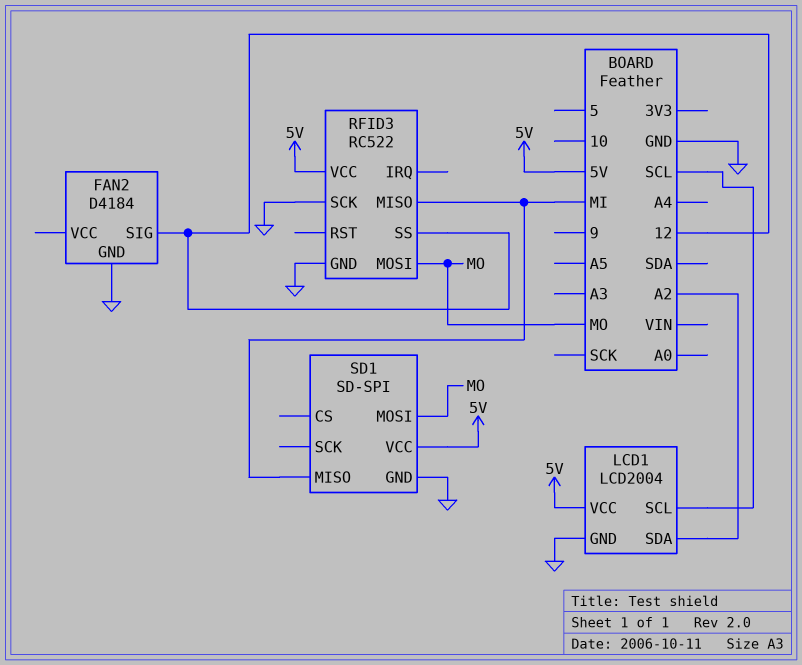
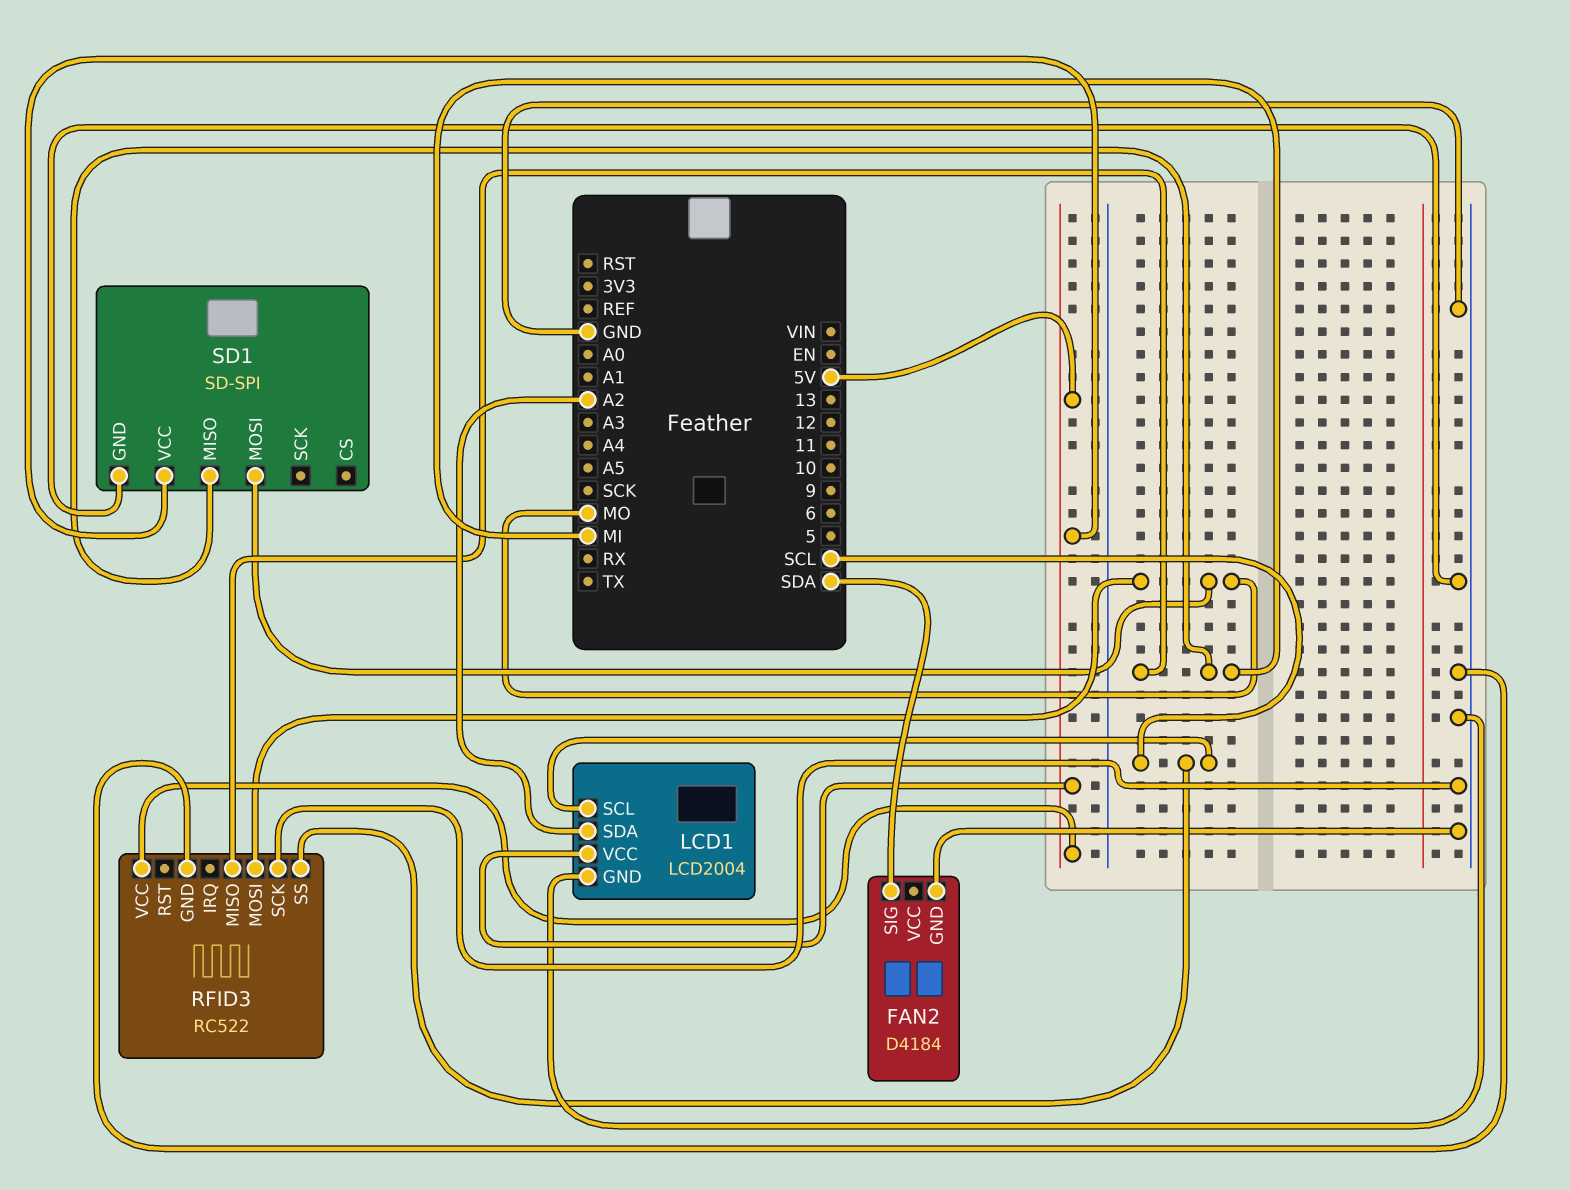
FAN2 pin SIG: 12 -> SDA
RFID3 pin SS: 12 -> SCL

